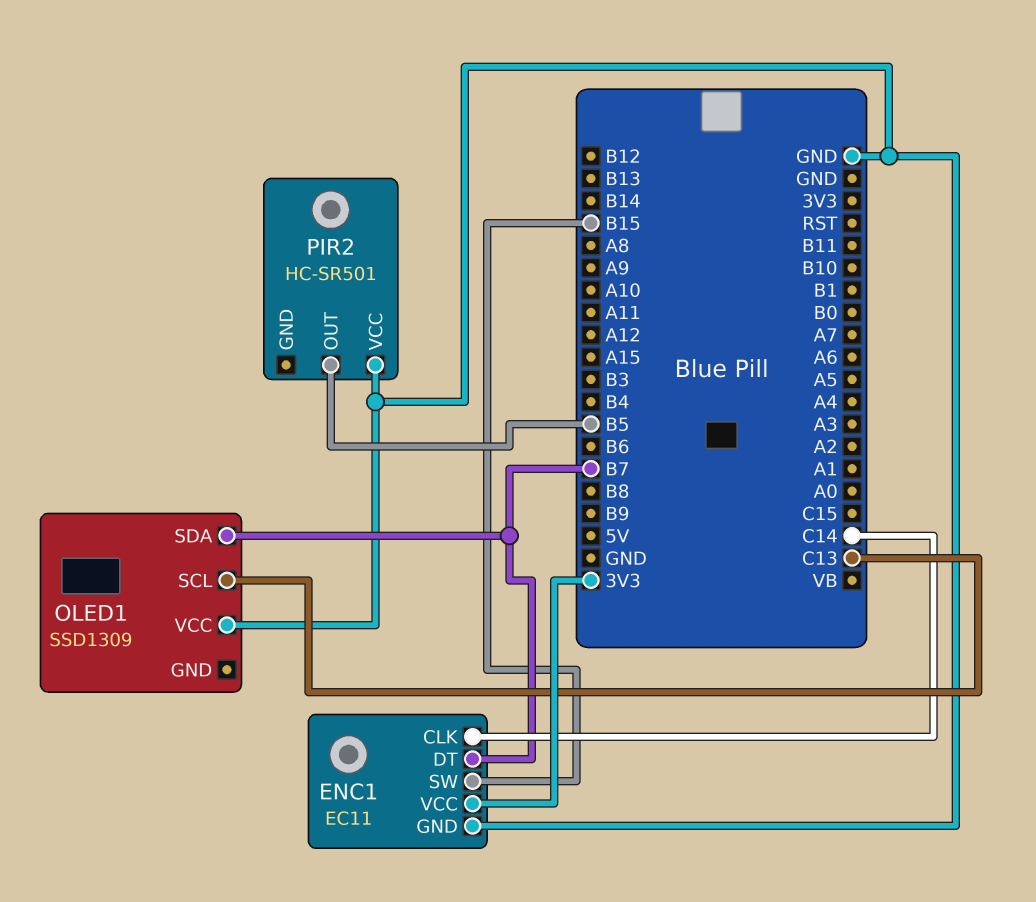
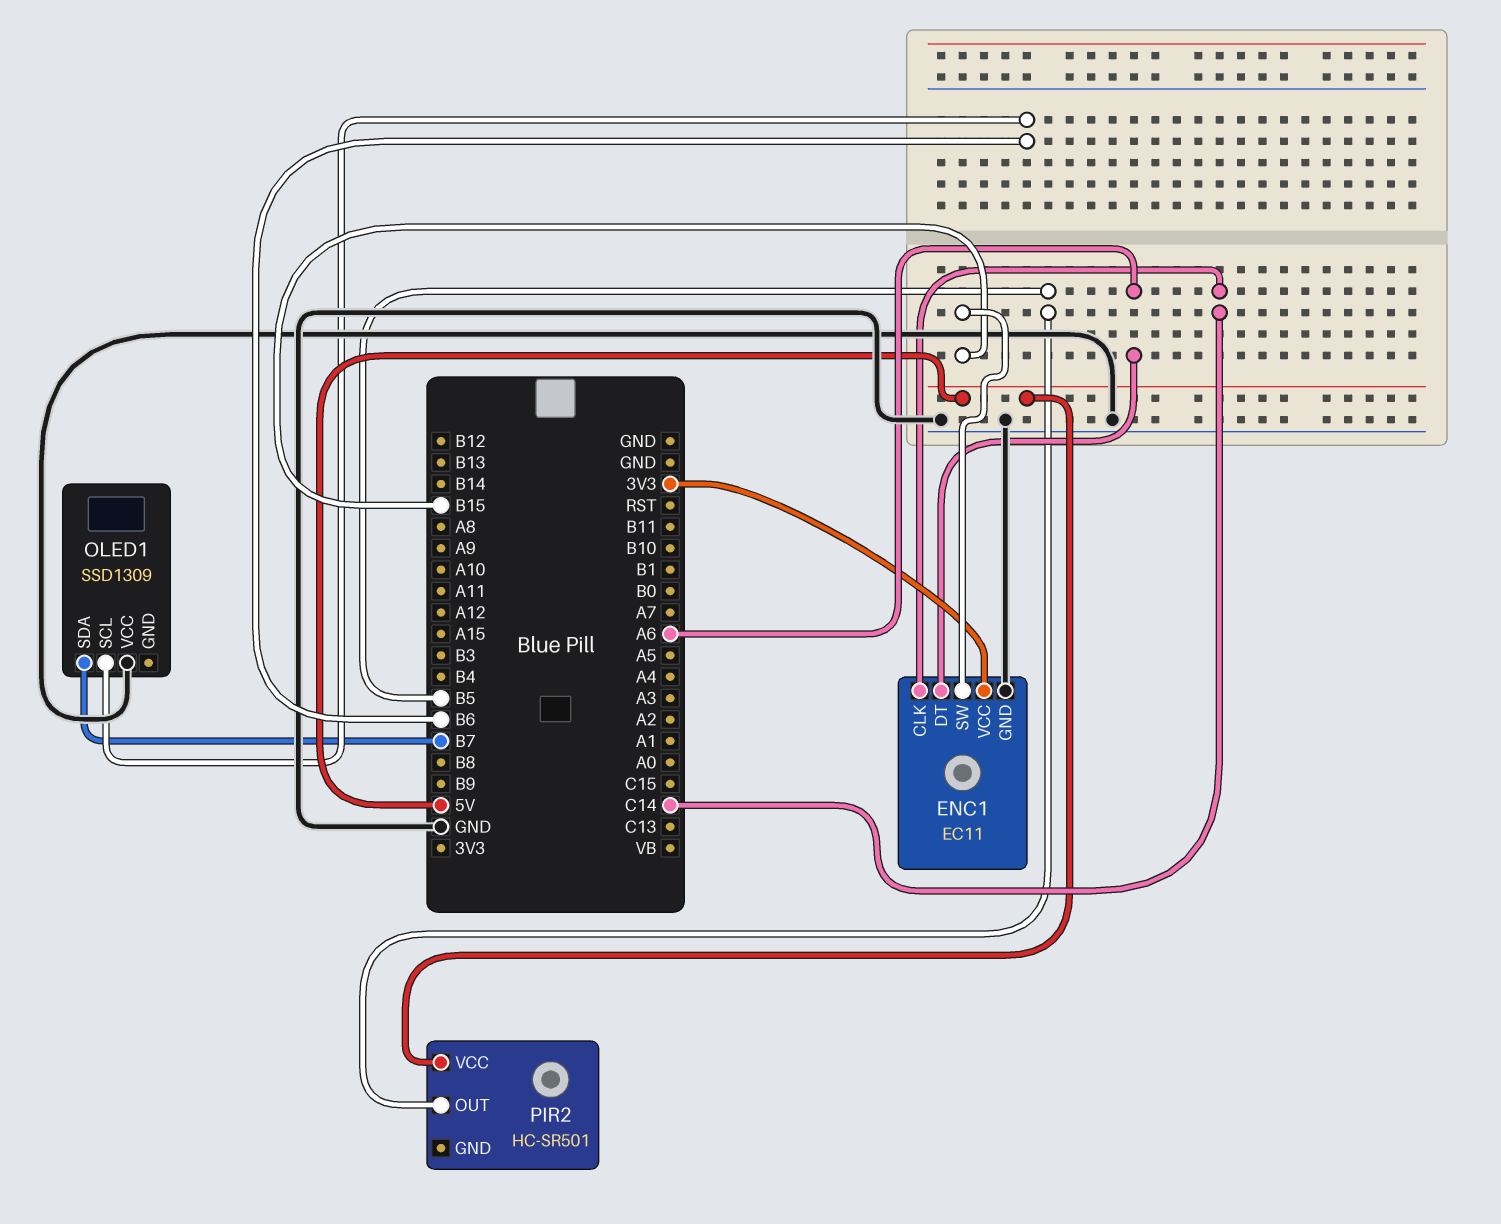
ENC1 pin DT: B7 -> A6
OLED1 pin SCL: C13 -> B6
PIR2 pin VCC: GND -> 5V

